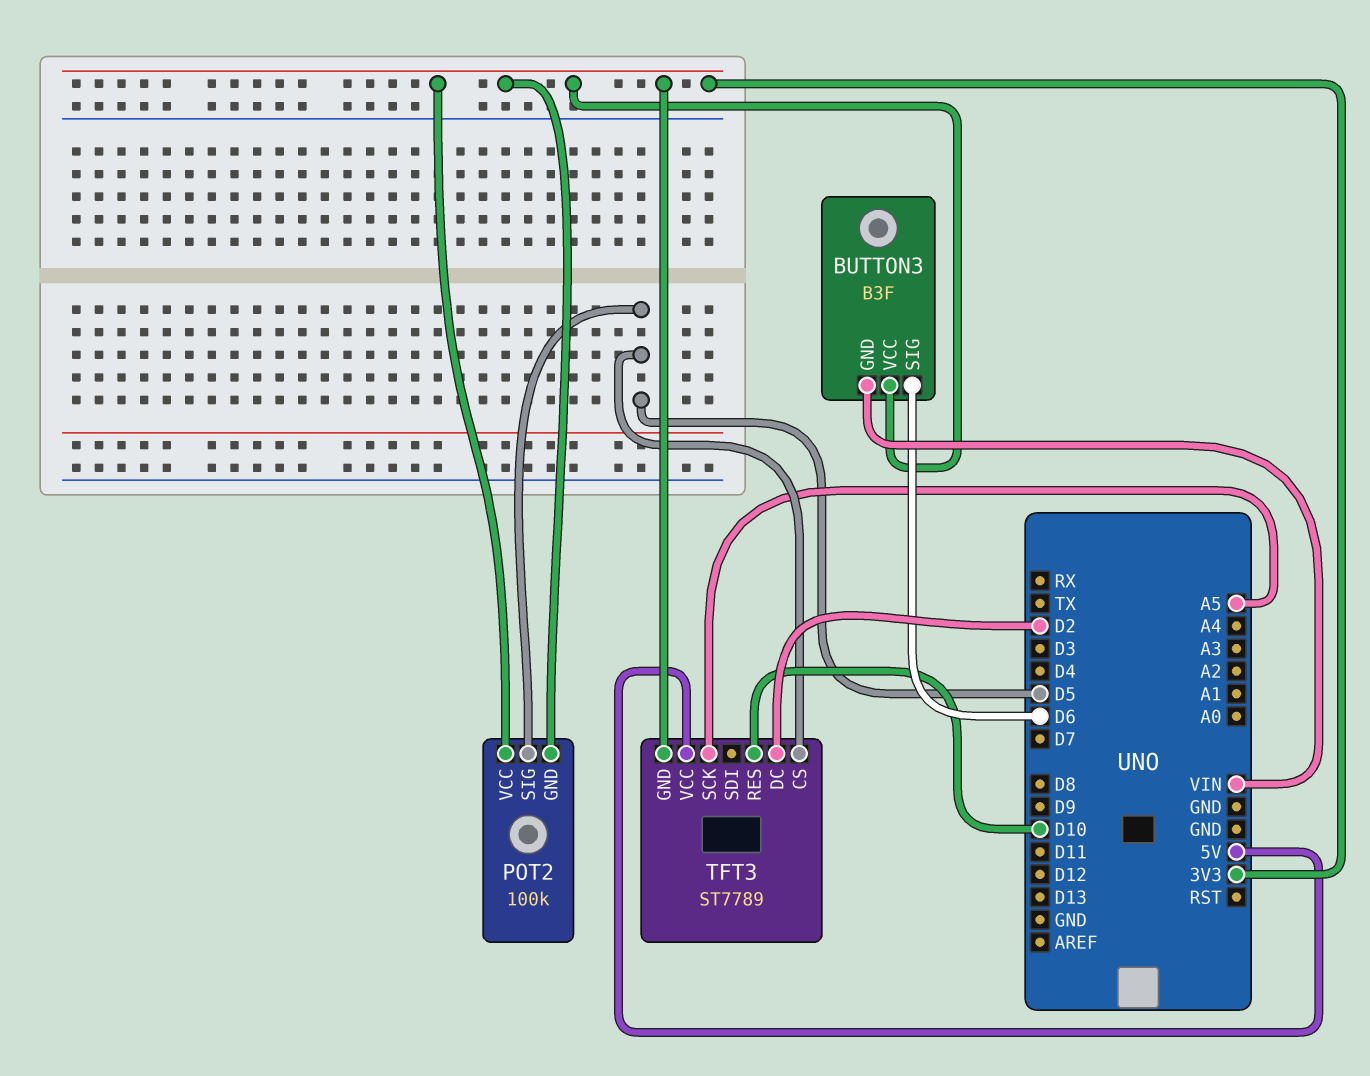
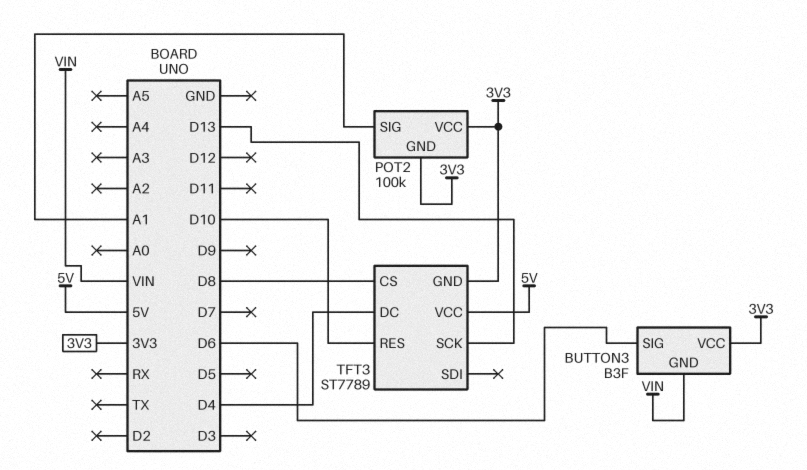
POT2 pin SIG: D5 -> A1
TFT3 pin CS: D5 -> D8
TFT3 pin DC: D2 -> D4
TFT3 pin SCK: A5 -> D13

